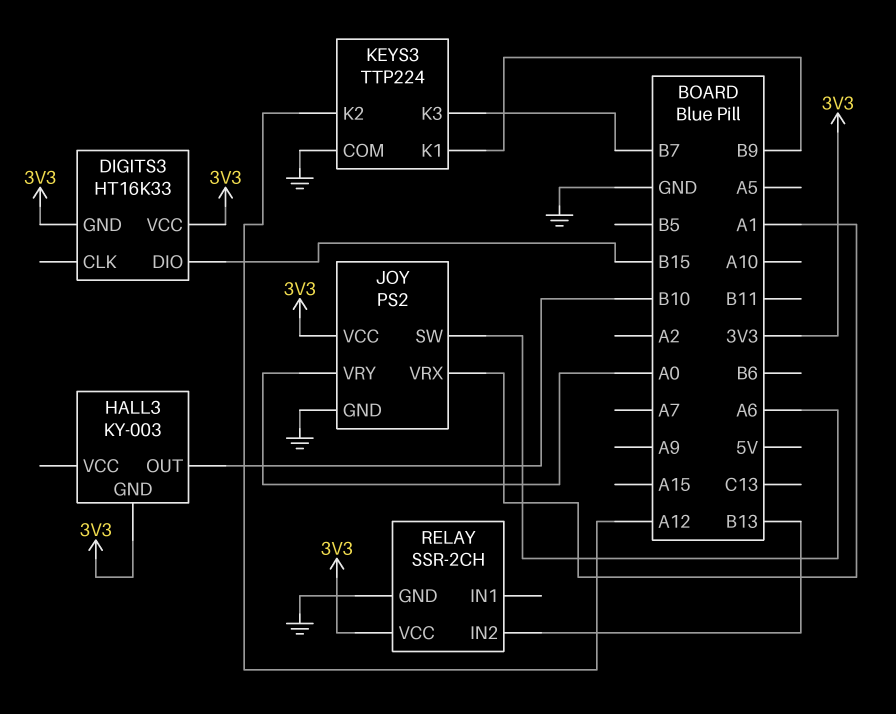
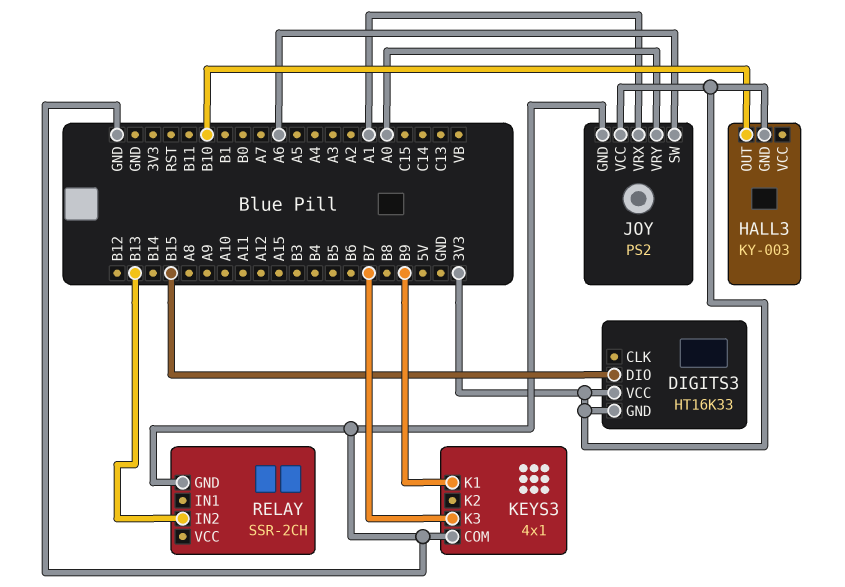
KEYS3: TTP224 -> 4x1
KEYS3 pin K2: A12 -> none
RELAY pin VCC: 3V3 -> none

